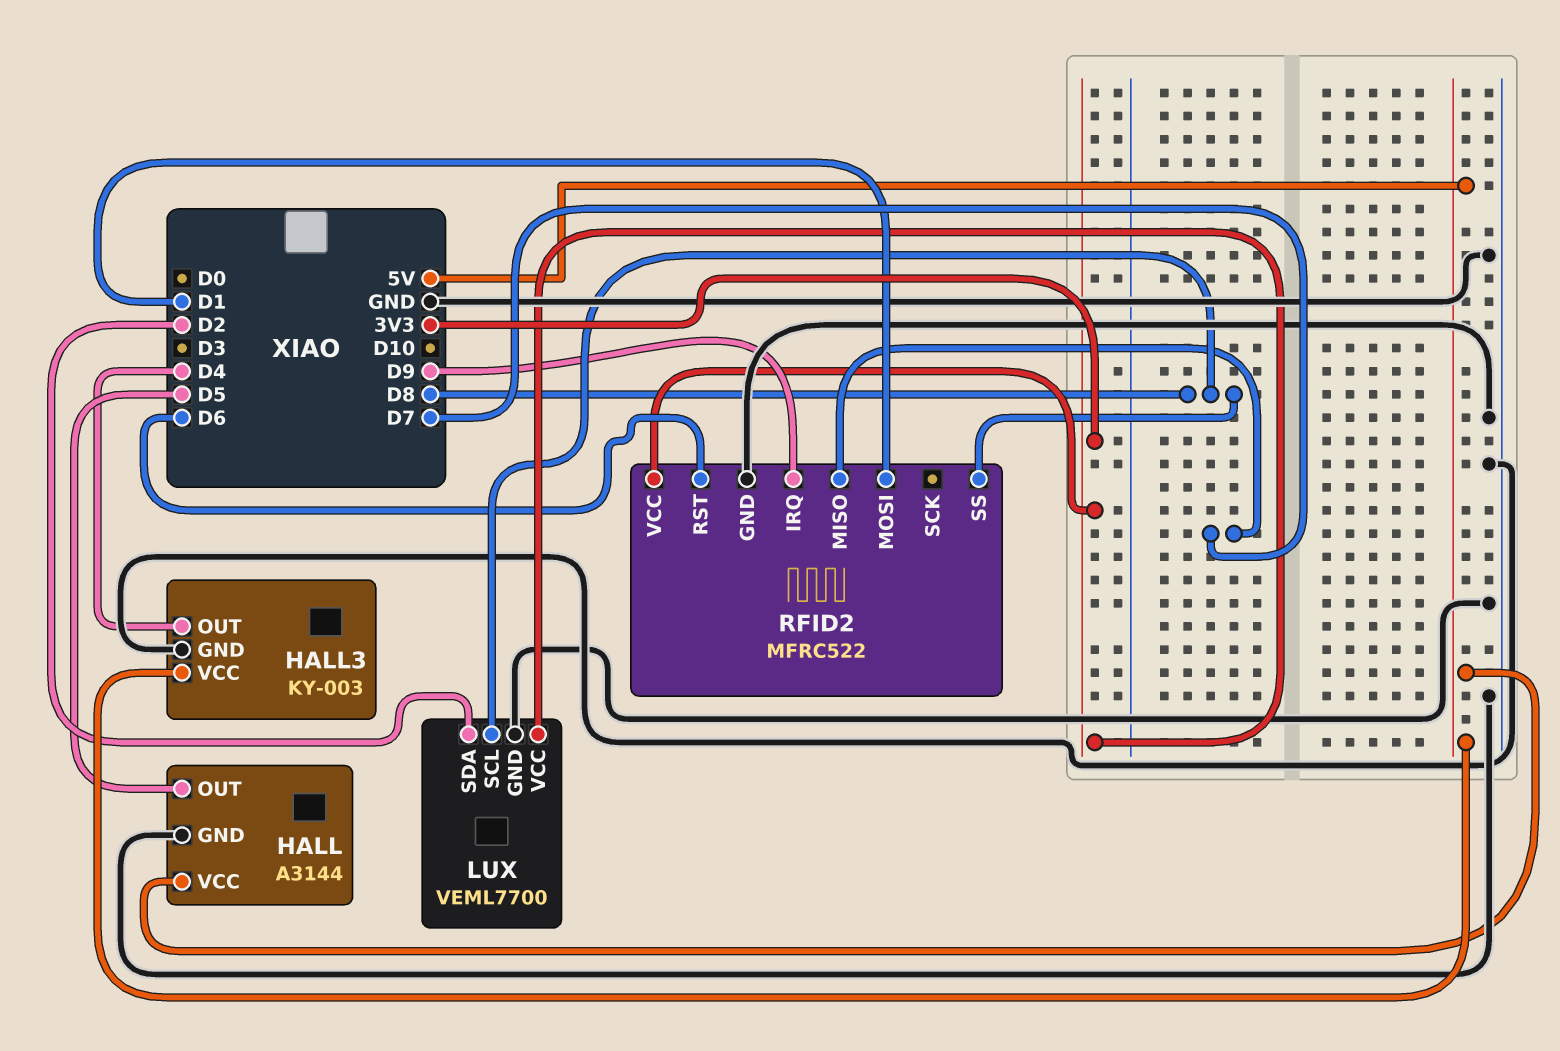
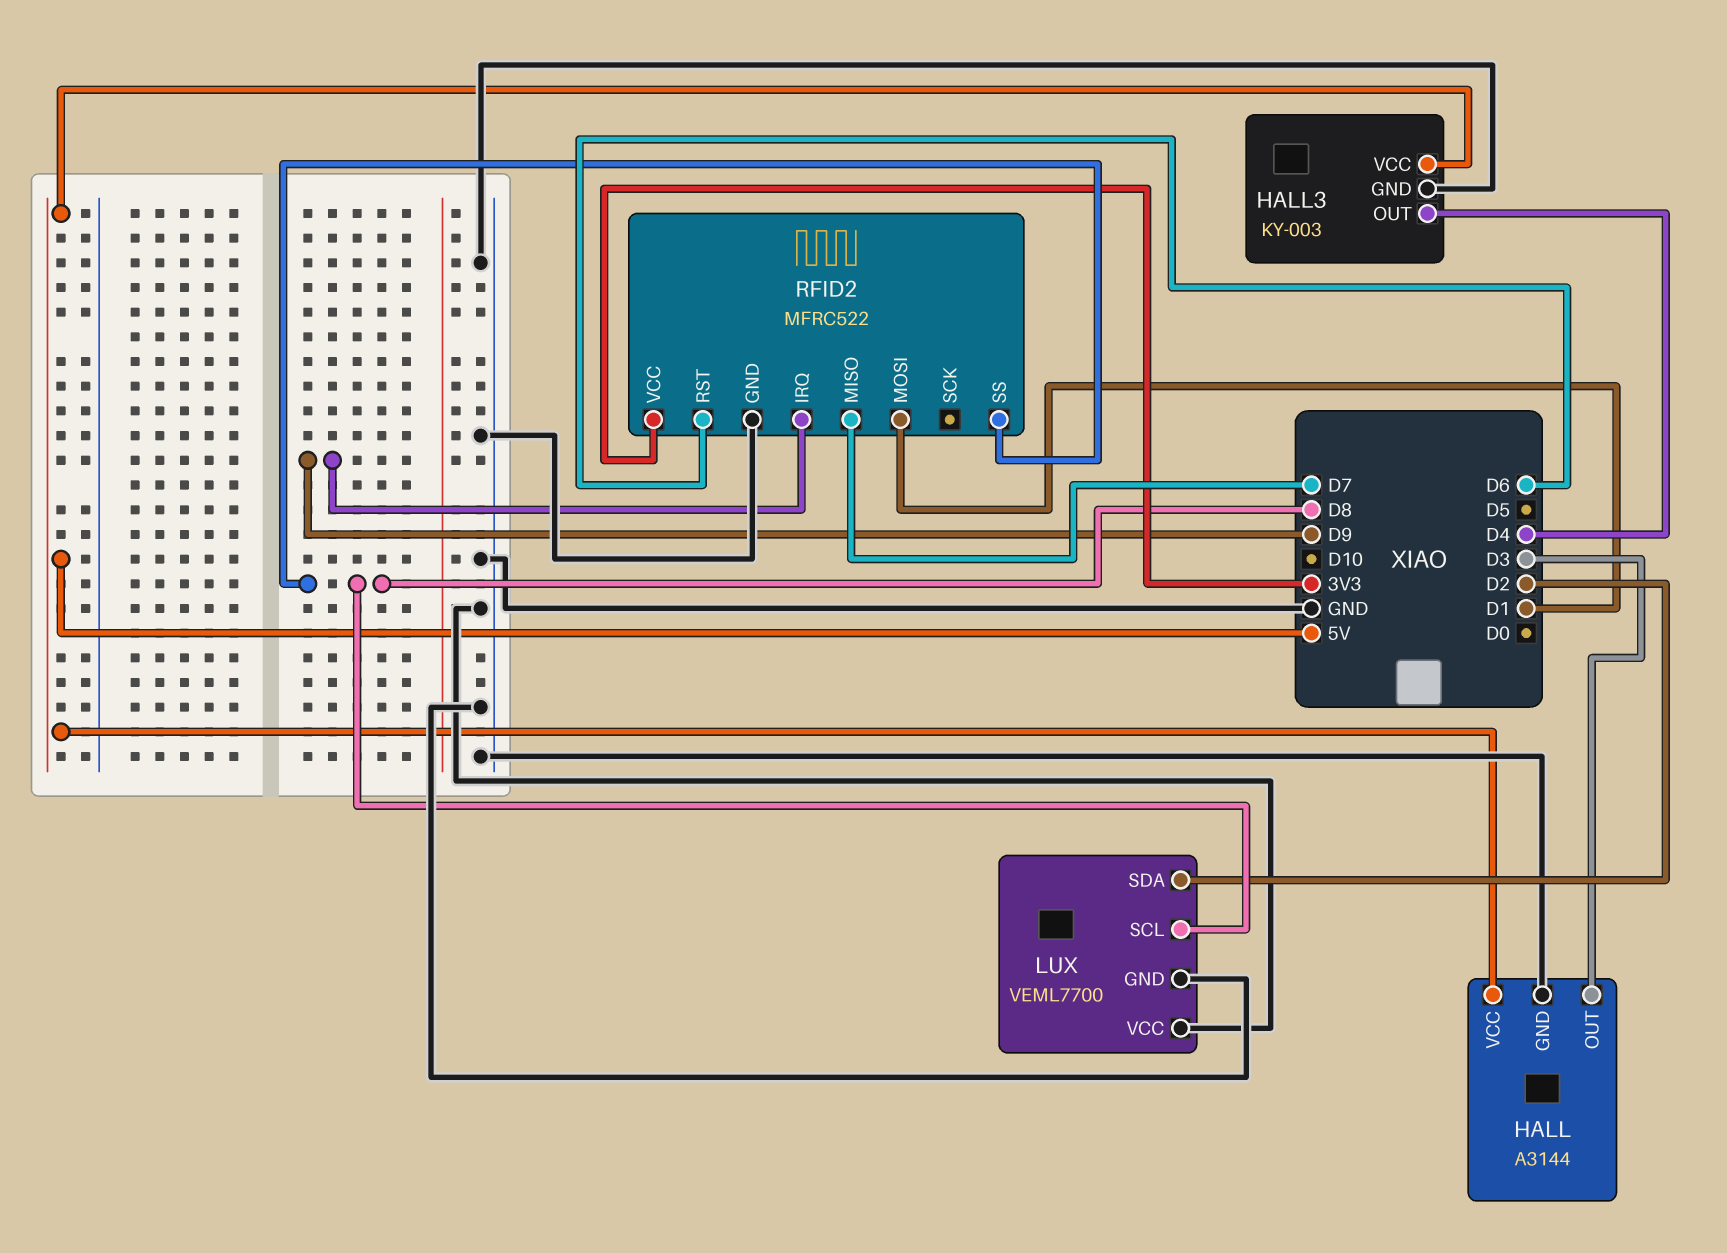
HALL pin OUT: D5 -> D3
LUX pin VCC: 3V3 -> GND

